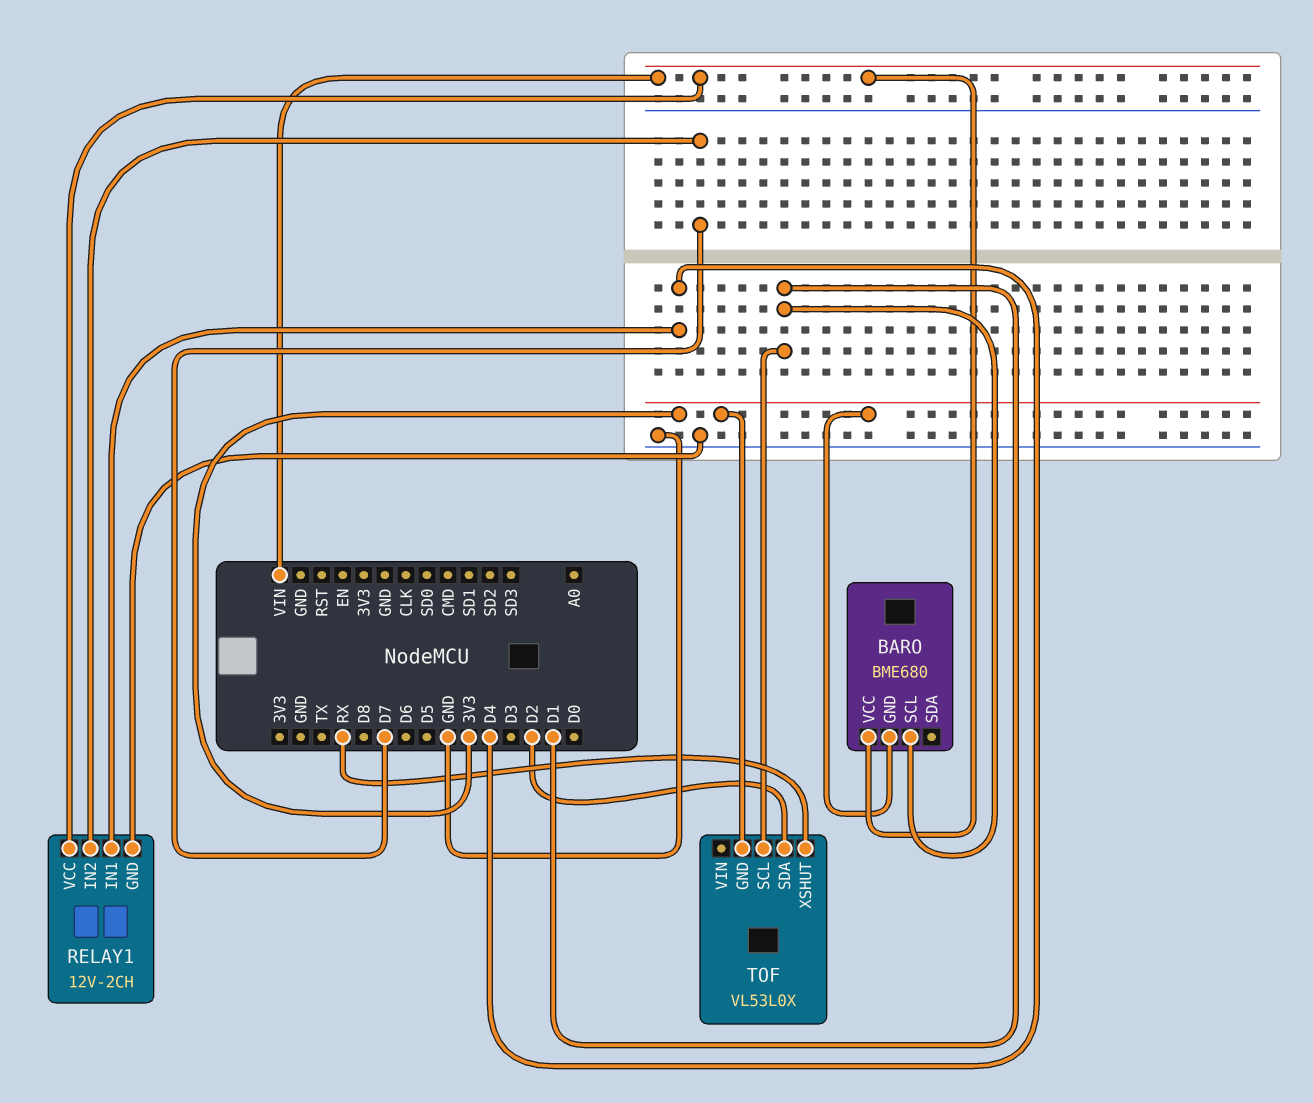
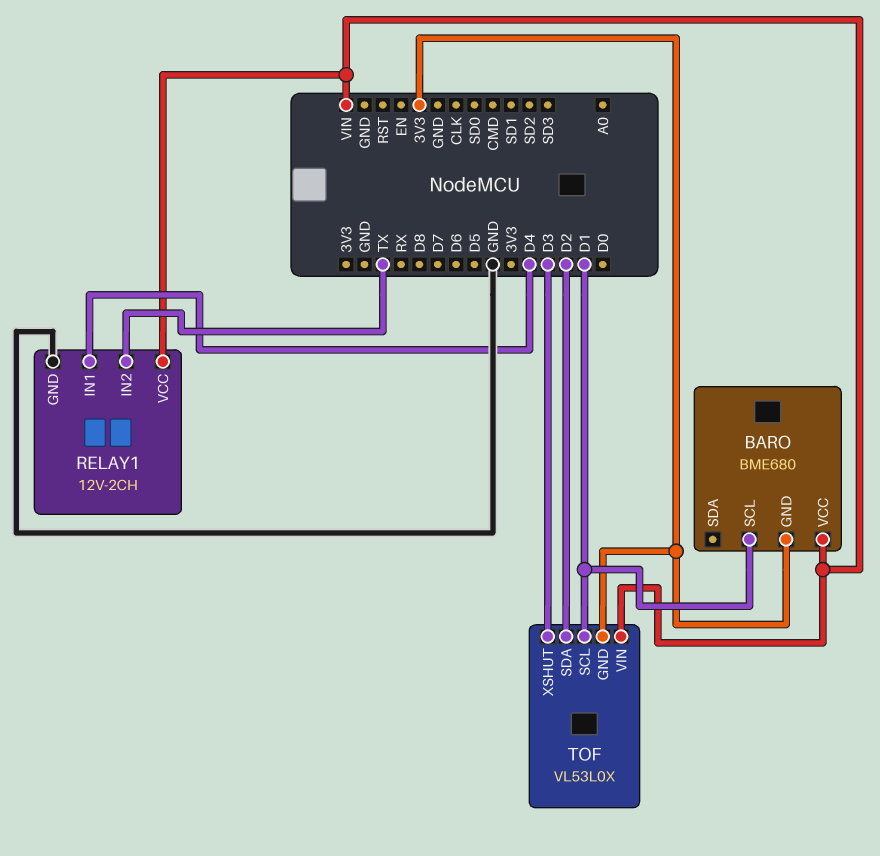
RELAY1 pin IN2: D7 -> TX
TOF pin VIN: none -> VIN
TOF pin XSHUT: RX -> D3

